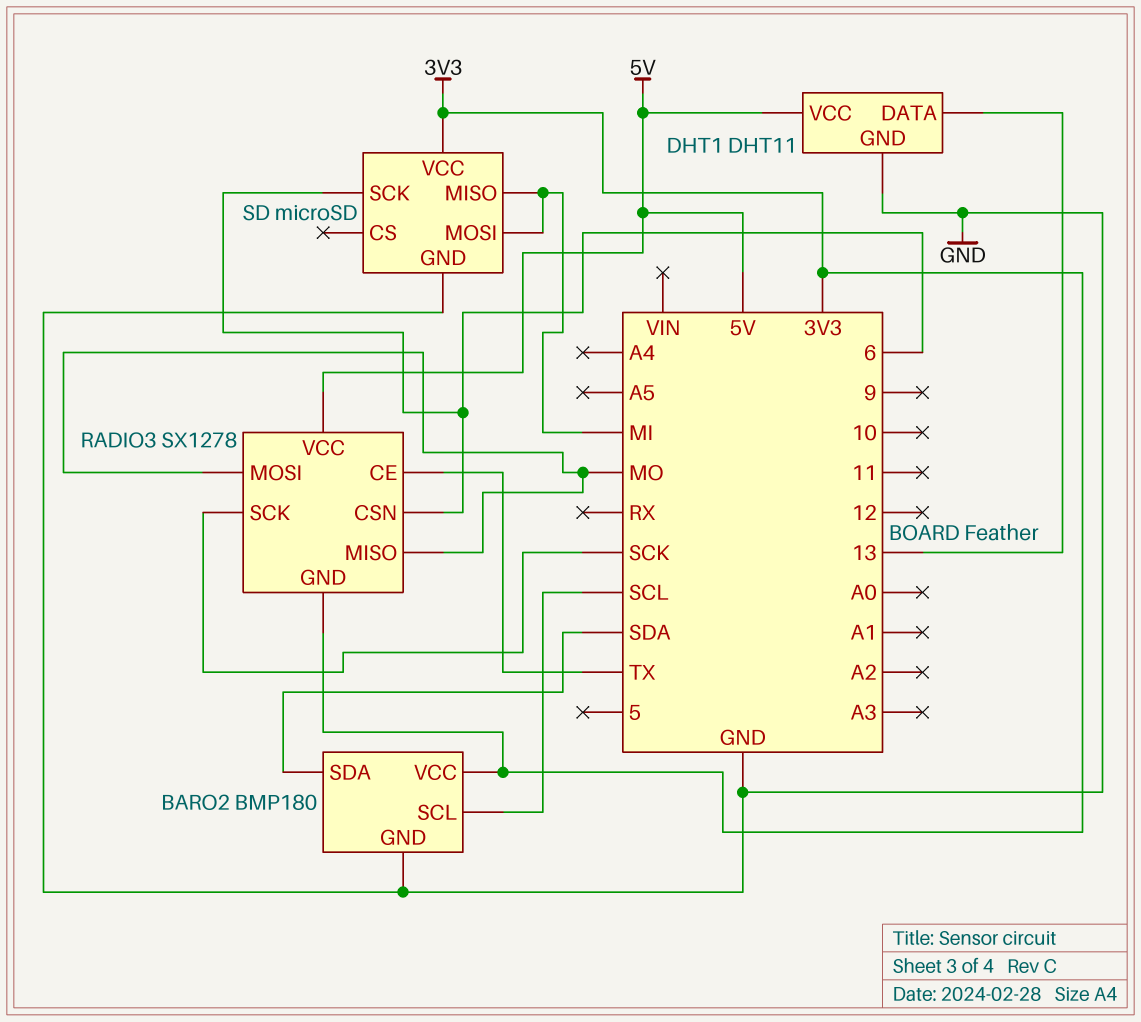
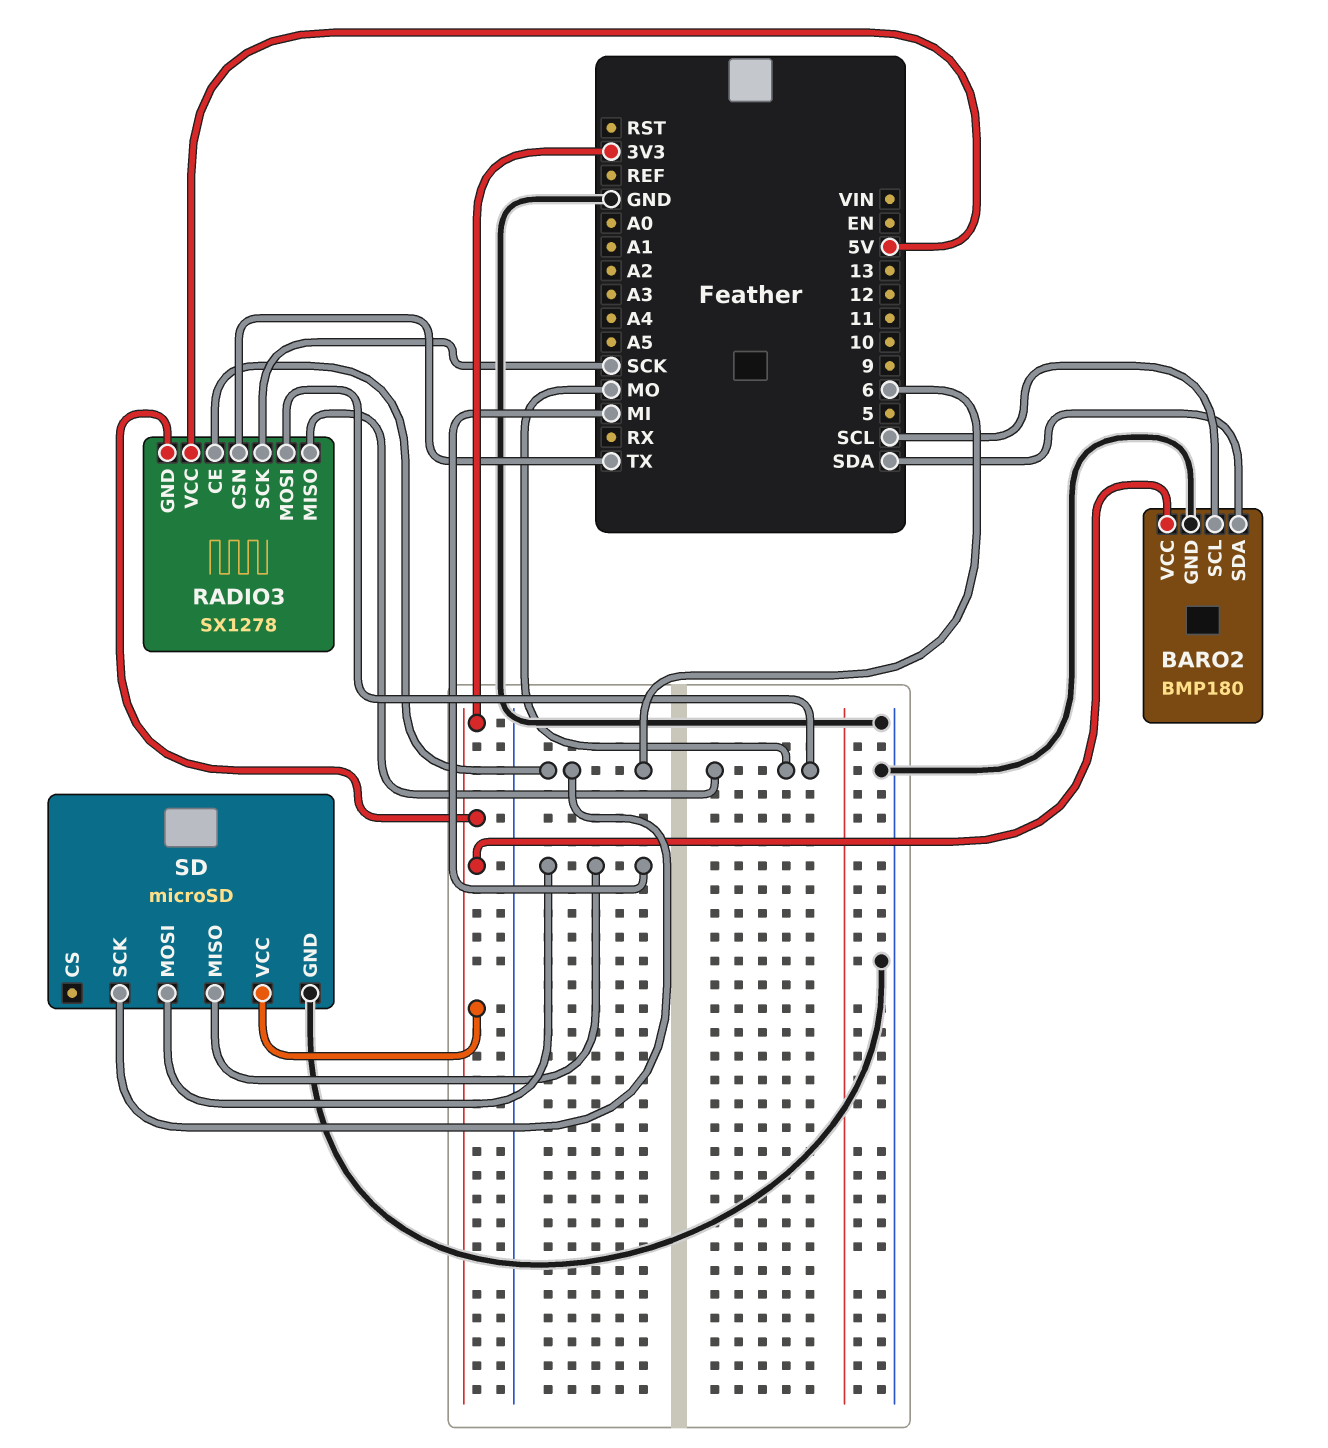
DHT1: DHT11 -> none
DHT1 pin DATA: 13 -> none
DHT1 pin GND: GND -> none
DHT1 pin VCC: 5V -> none
RADIO3 pin CE: TX -> 6
RADIO3 pin CSN: 6 -> TX

